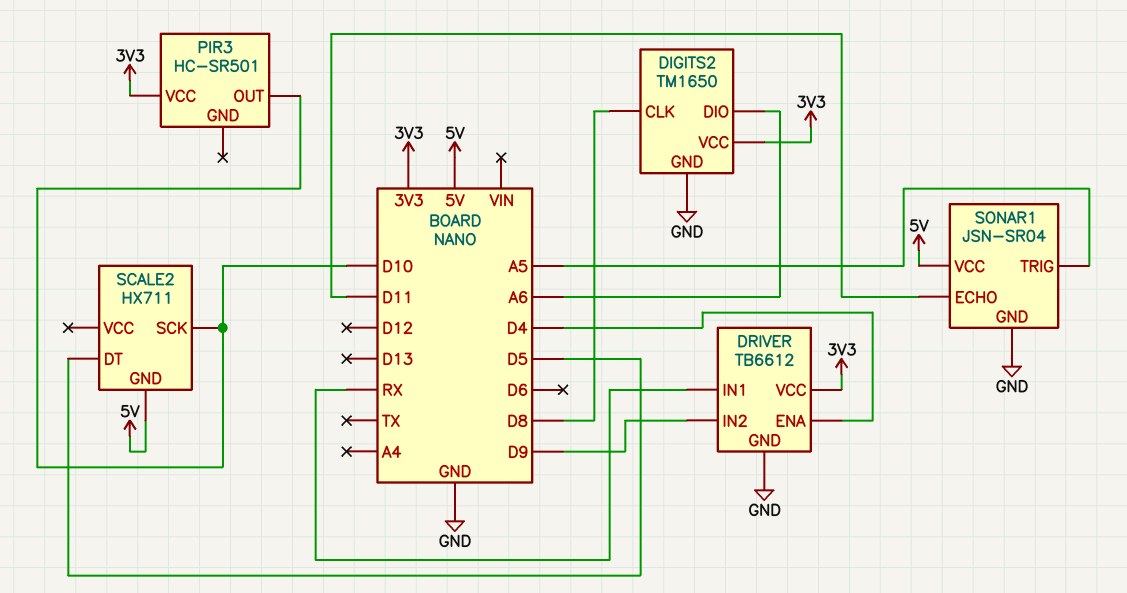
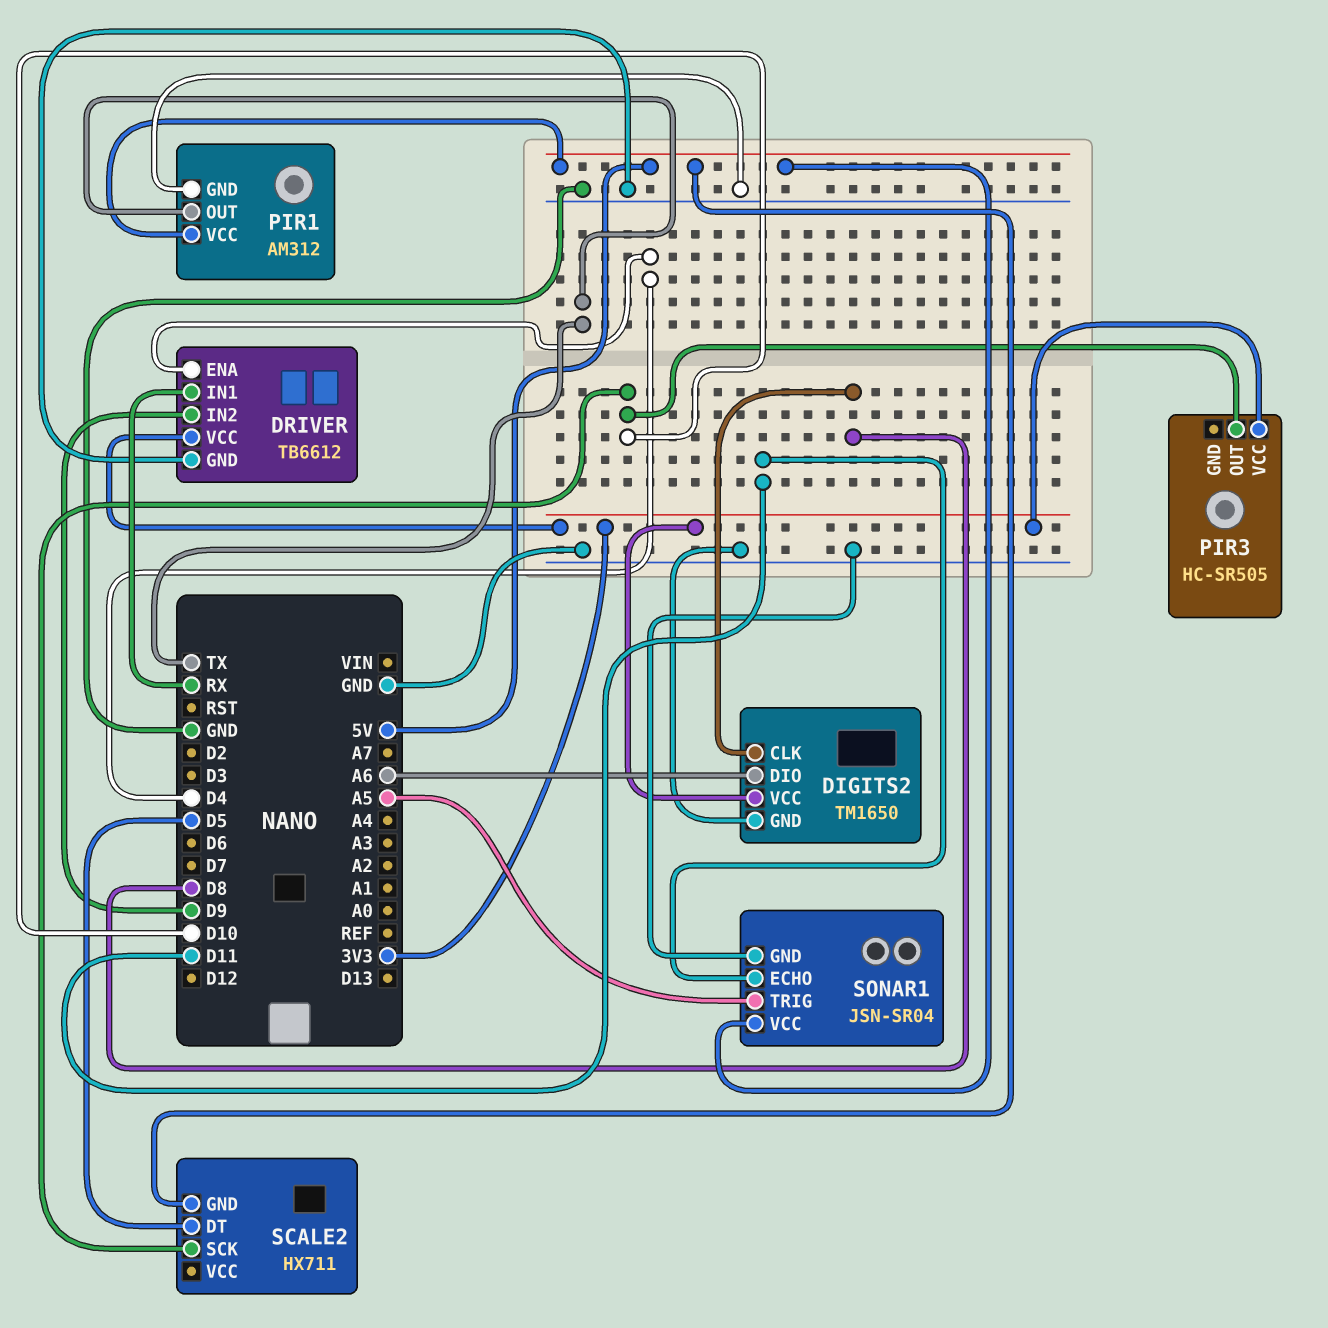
PIR1: none -> AM312
PIR1 pin GND: none -> GND
PIR1 pin OUT: none -> TX
PIR1 pin VCC: none -> 5V
PIR3: HC-SR501 -> HC-SR505

